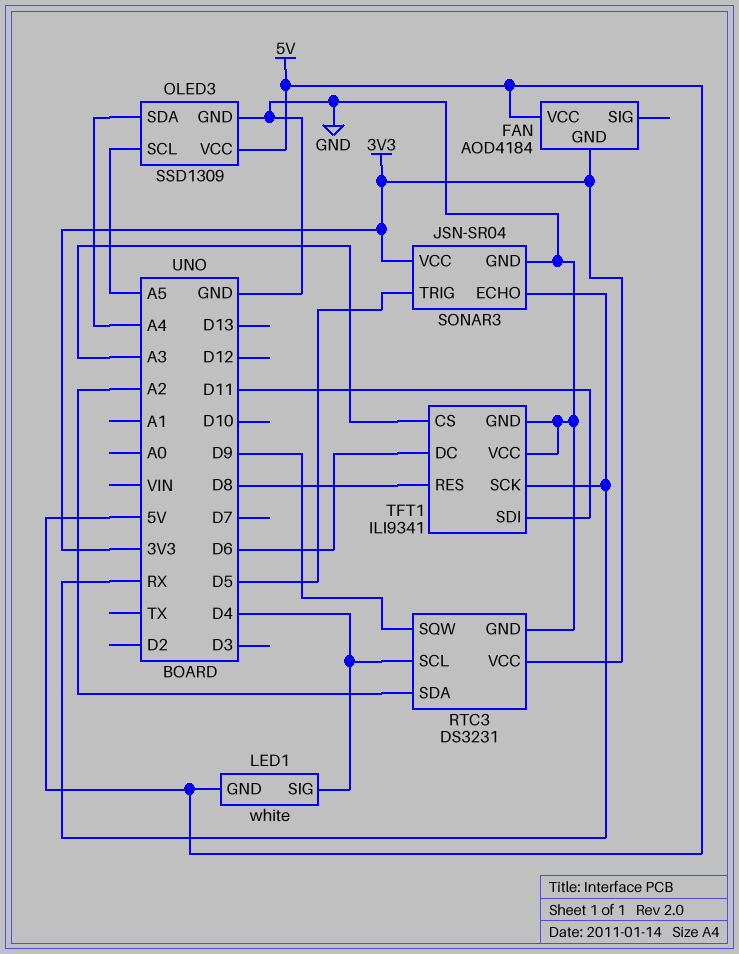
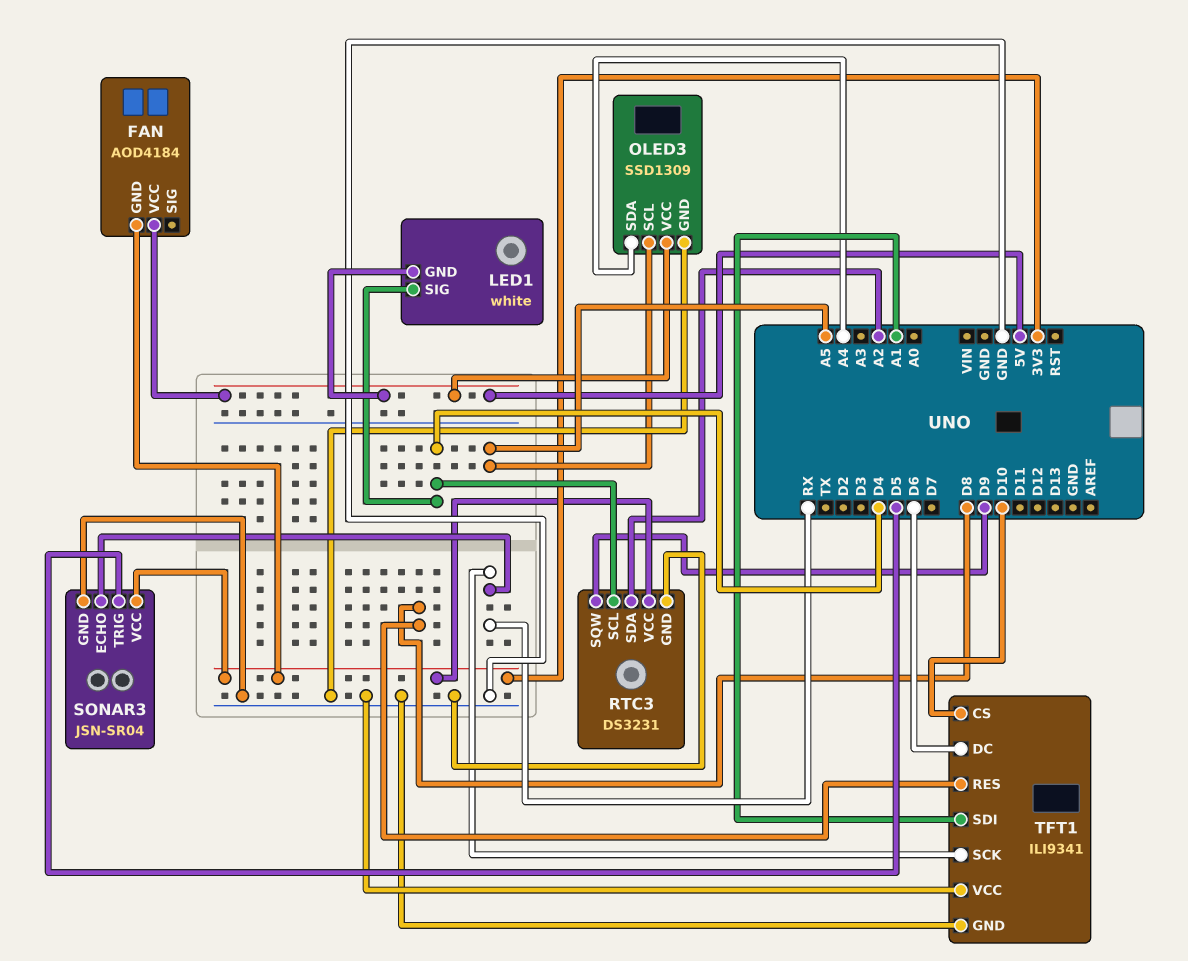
TFT1 pin CS: A3 -> D10
TFT1 pin SDI: D11 -> A1

